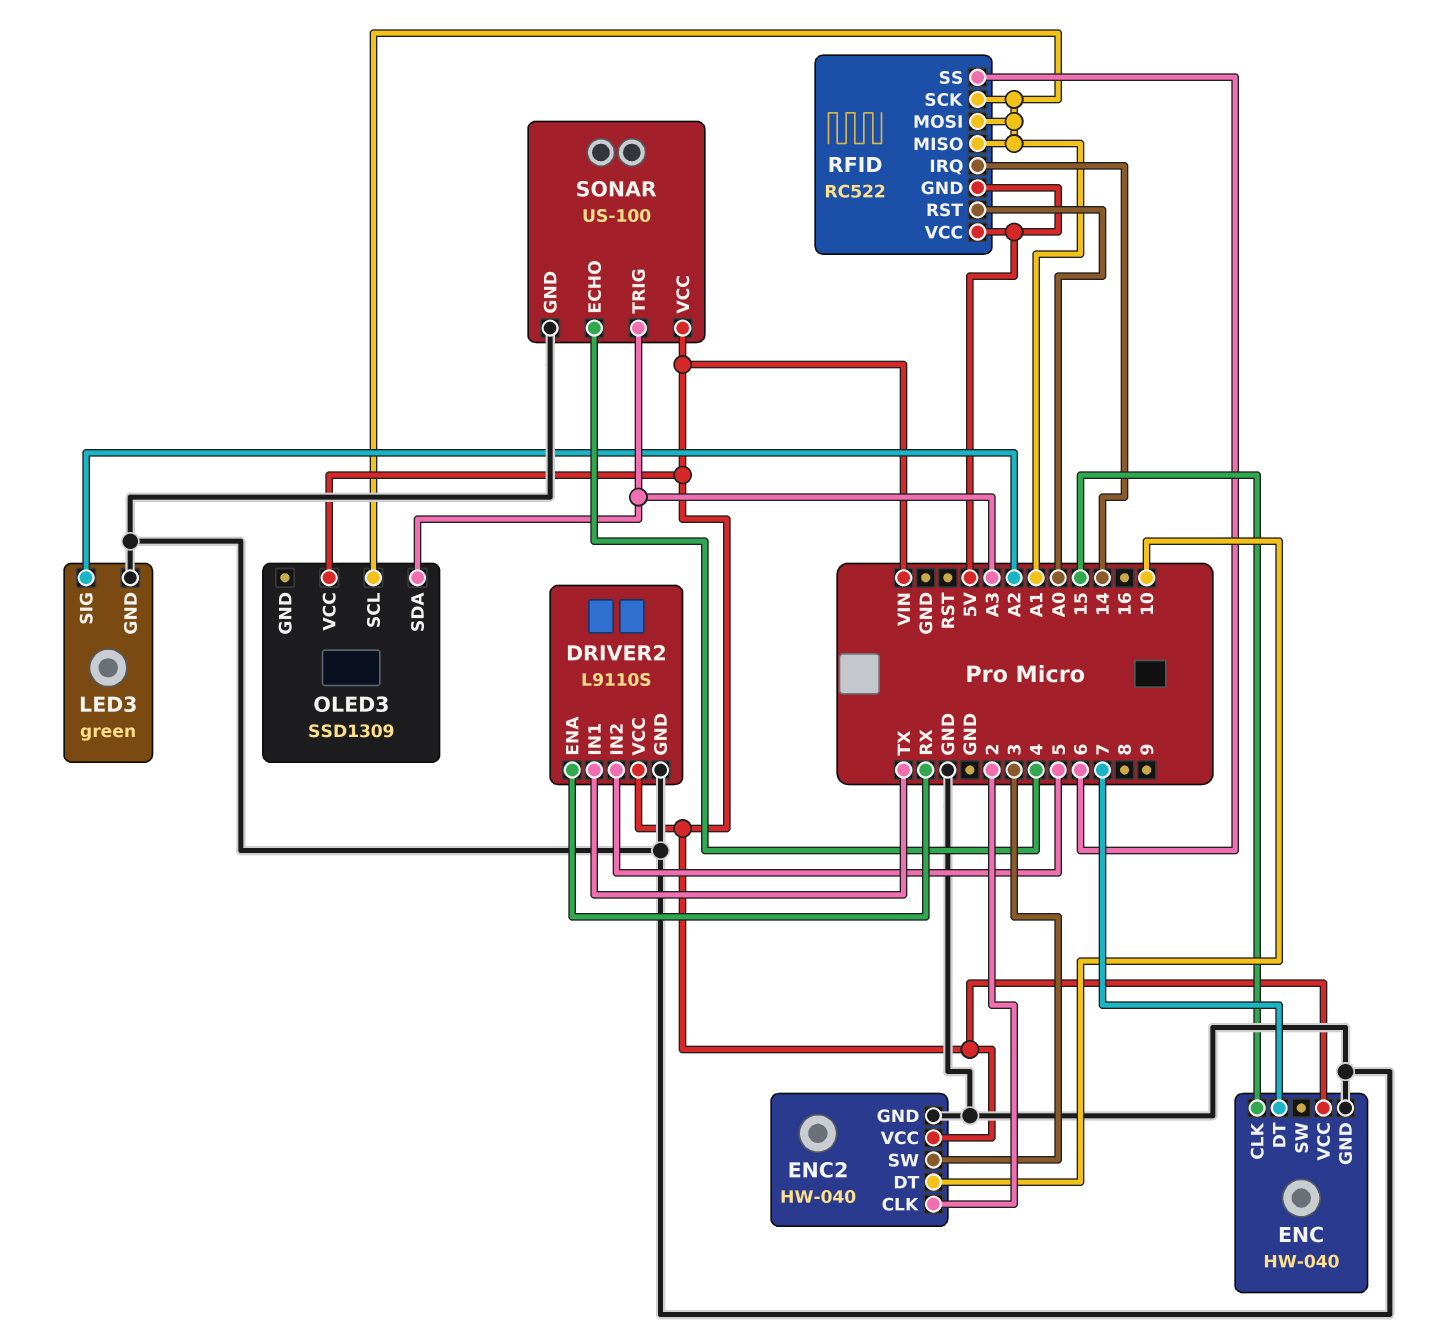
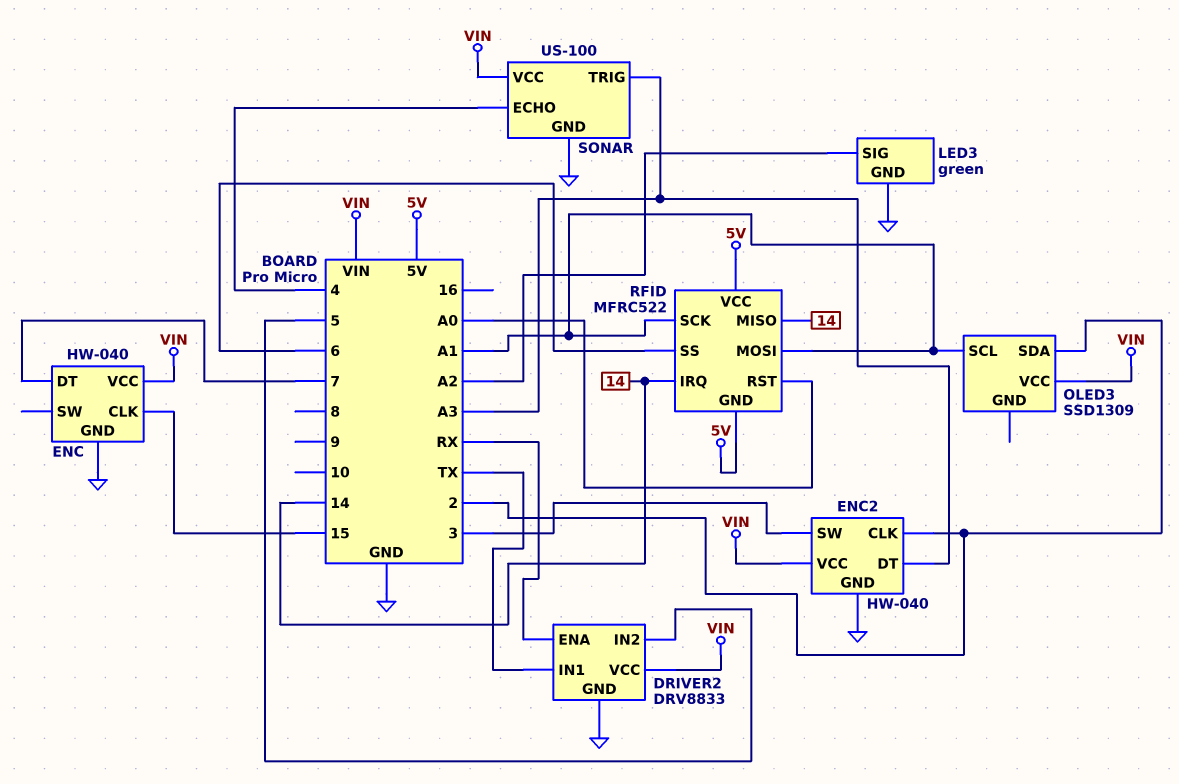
DRIVER2: L9110S -> DRV8833
ENC2 pin DT: 10 -> A3
OLED3 pin SDA: A3 -> 2
RFID: RC522 -> MFRC522
RFID pin MISO: A1 -> 14

